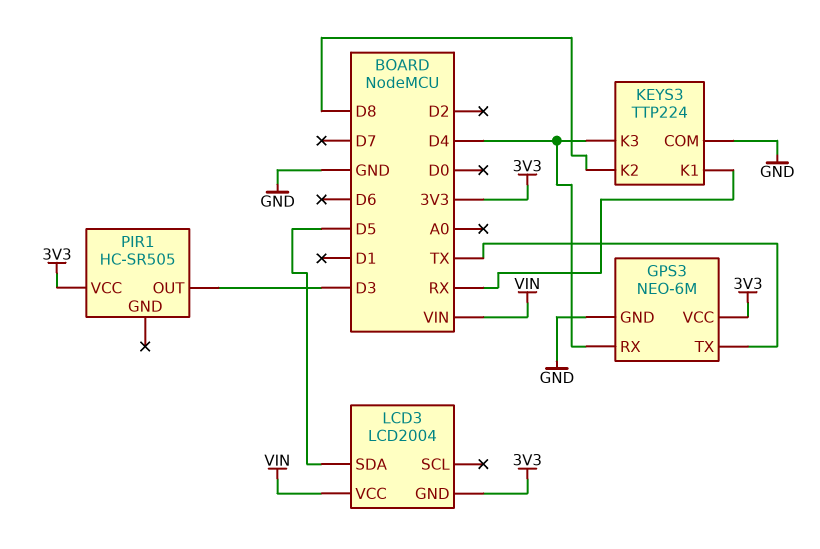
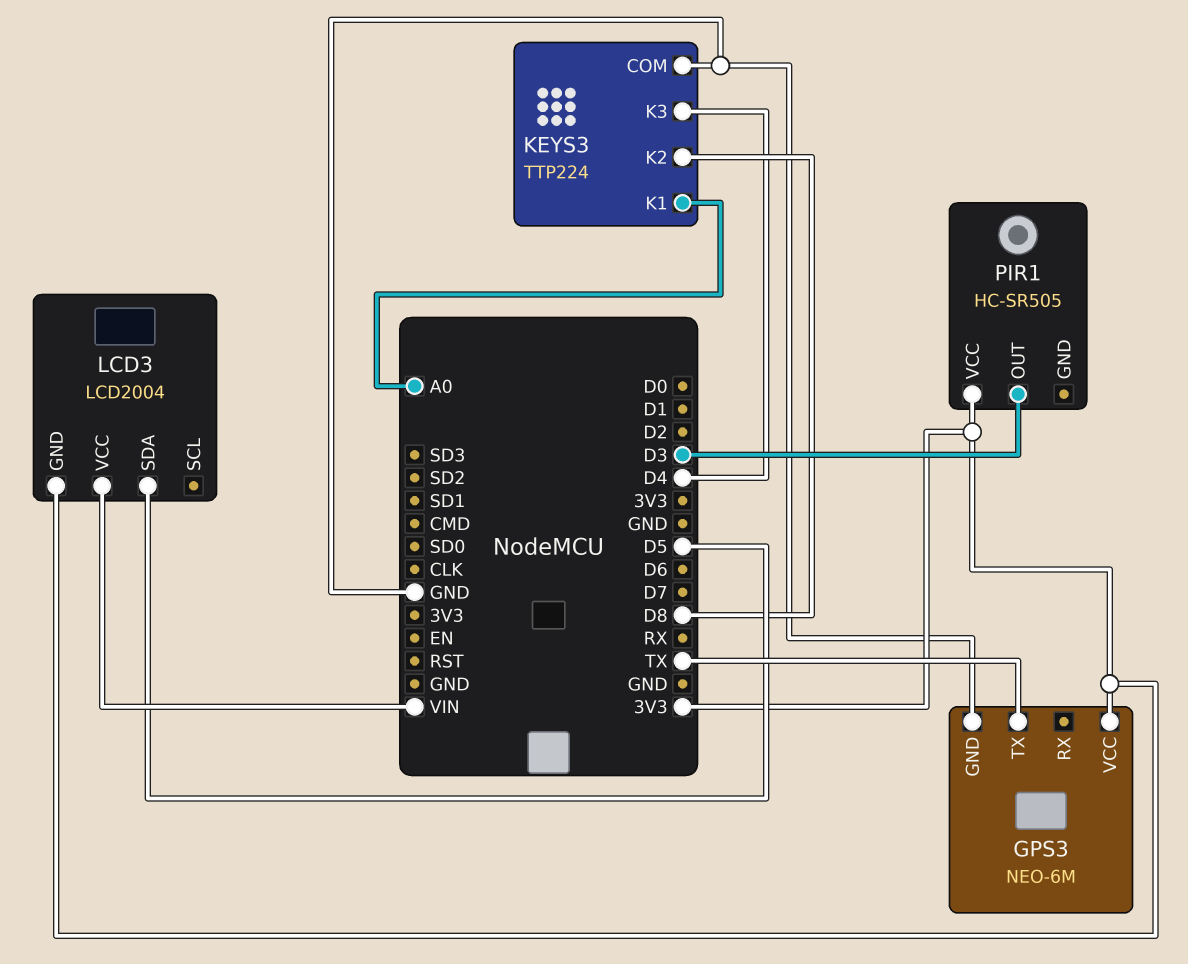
GPS3 pin RX: D4 -> none
KEYS3 pin K1: RX -> A0

